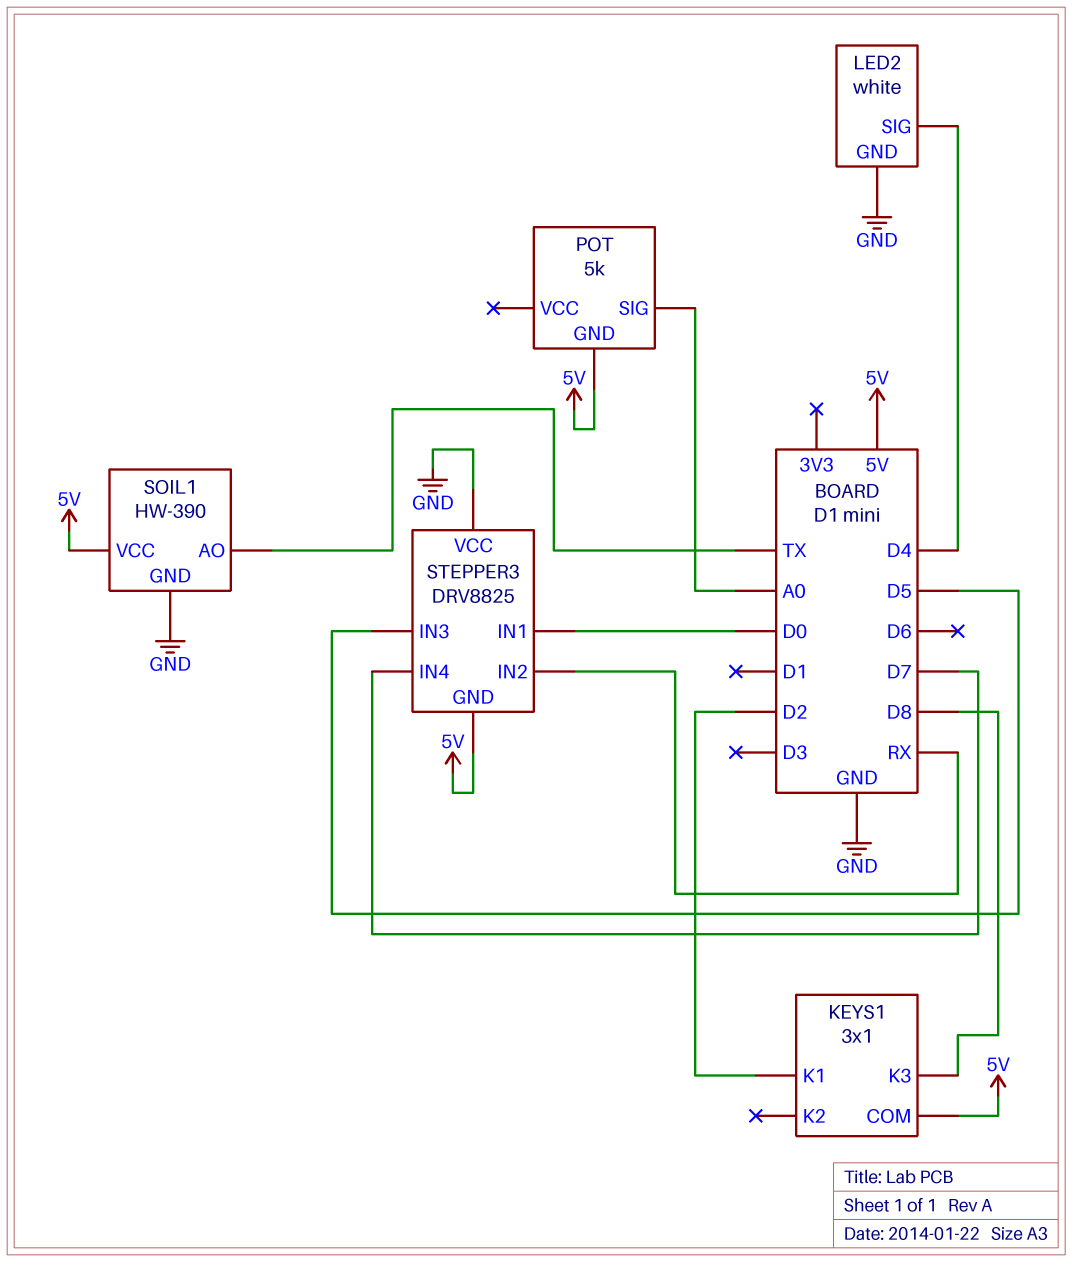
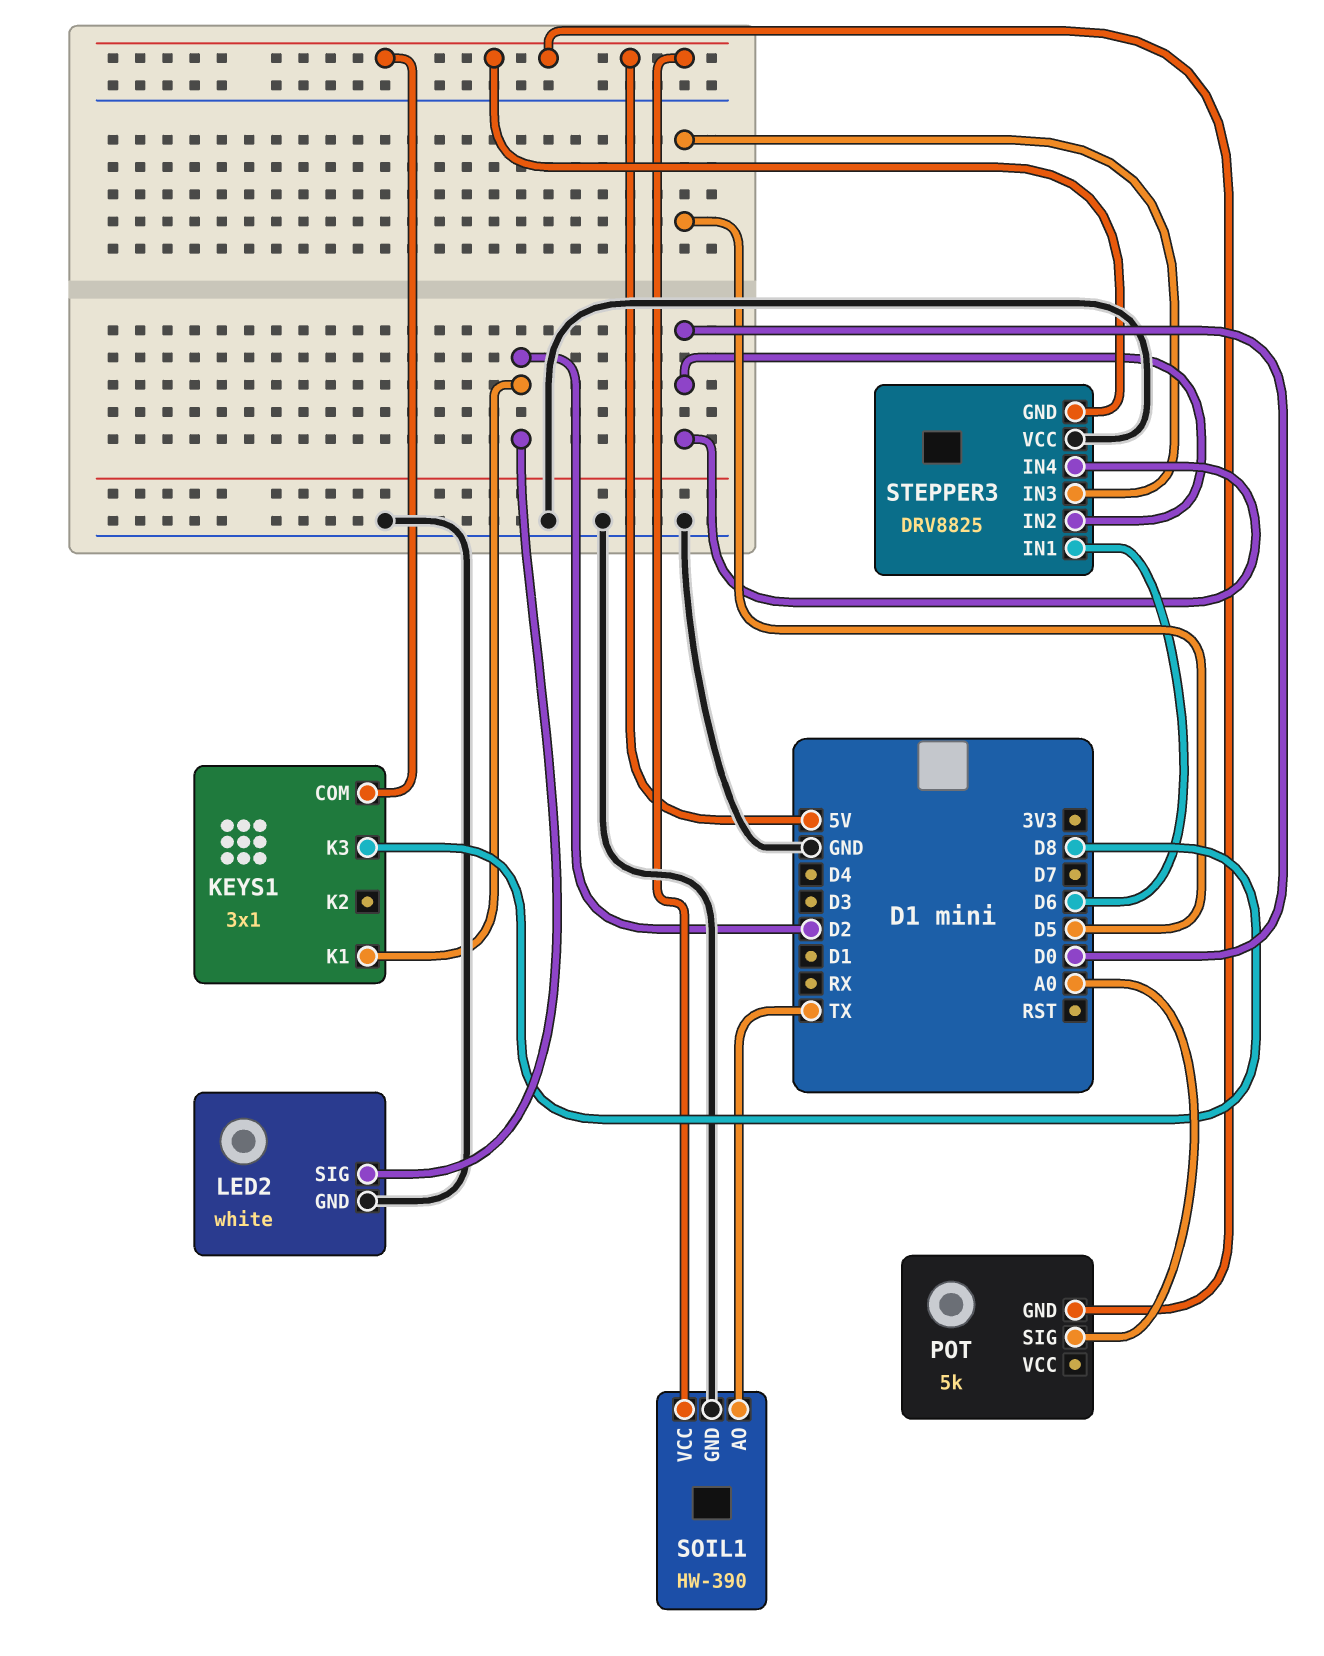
LED2 pin SIG: D4 -> D2
STEPPER3 pin IN1: D0 -> D6
STEPPER3 pin IN2: RX -> D0
STEPPER3 pin IN4: D7 -> D0

